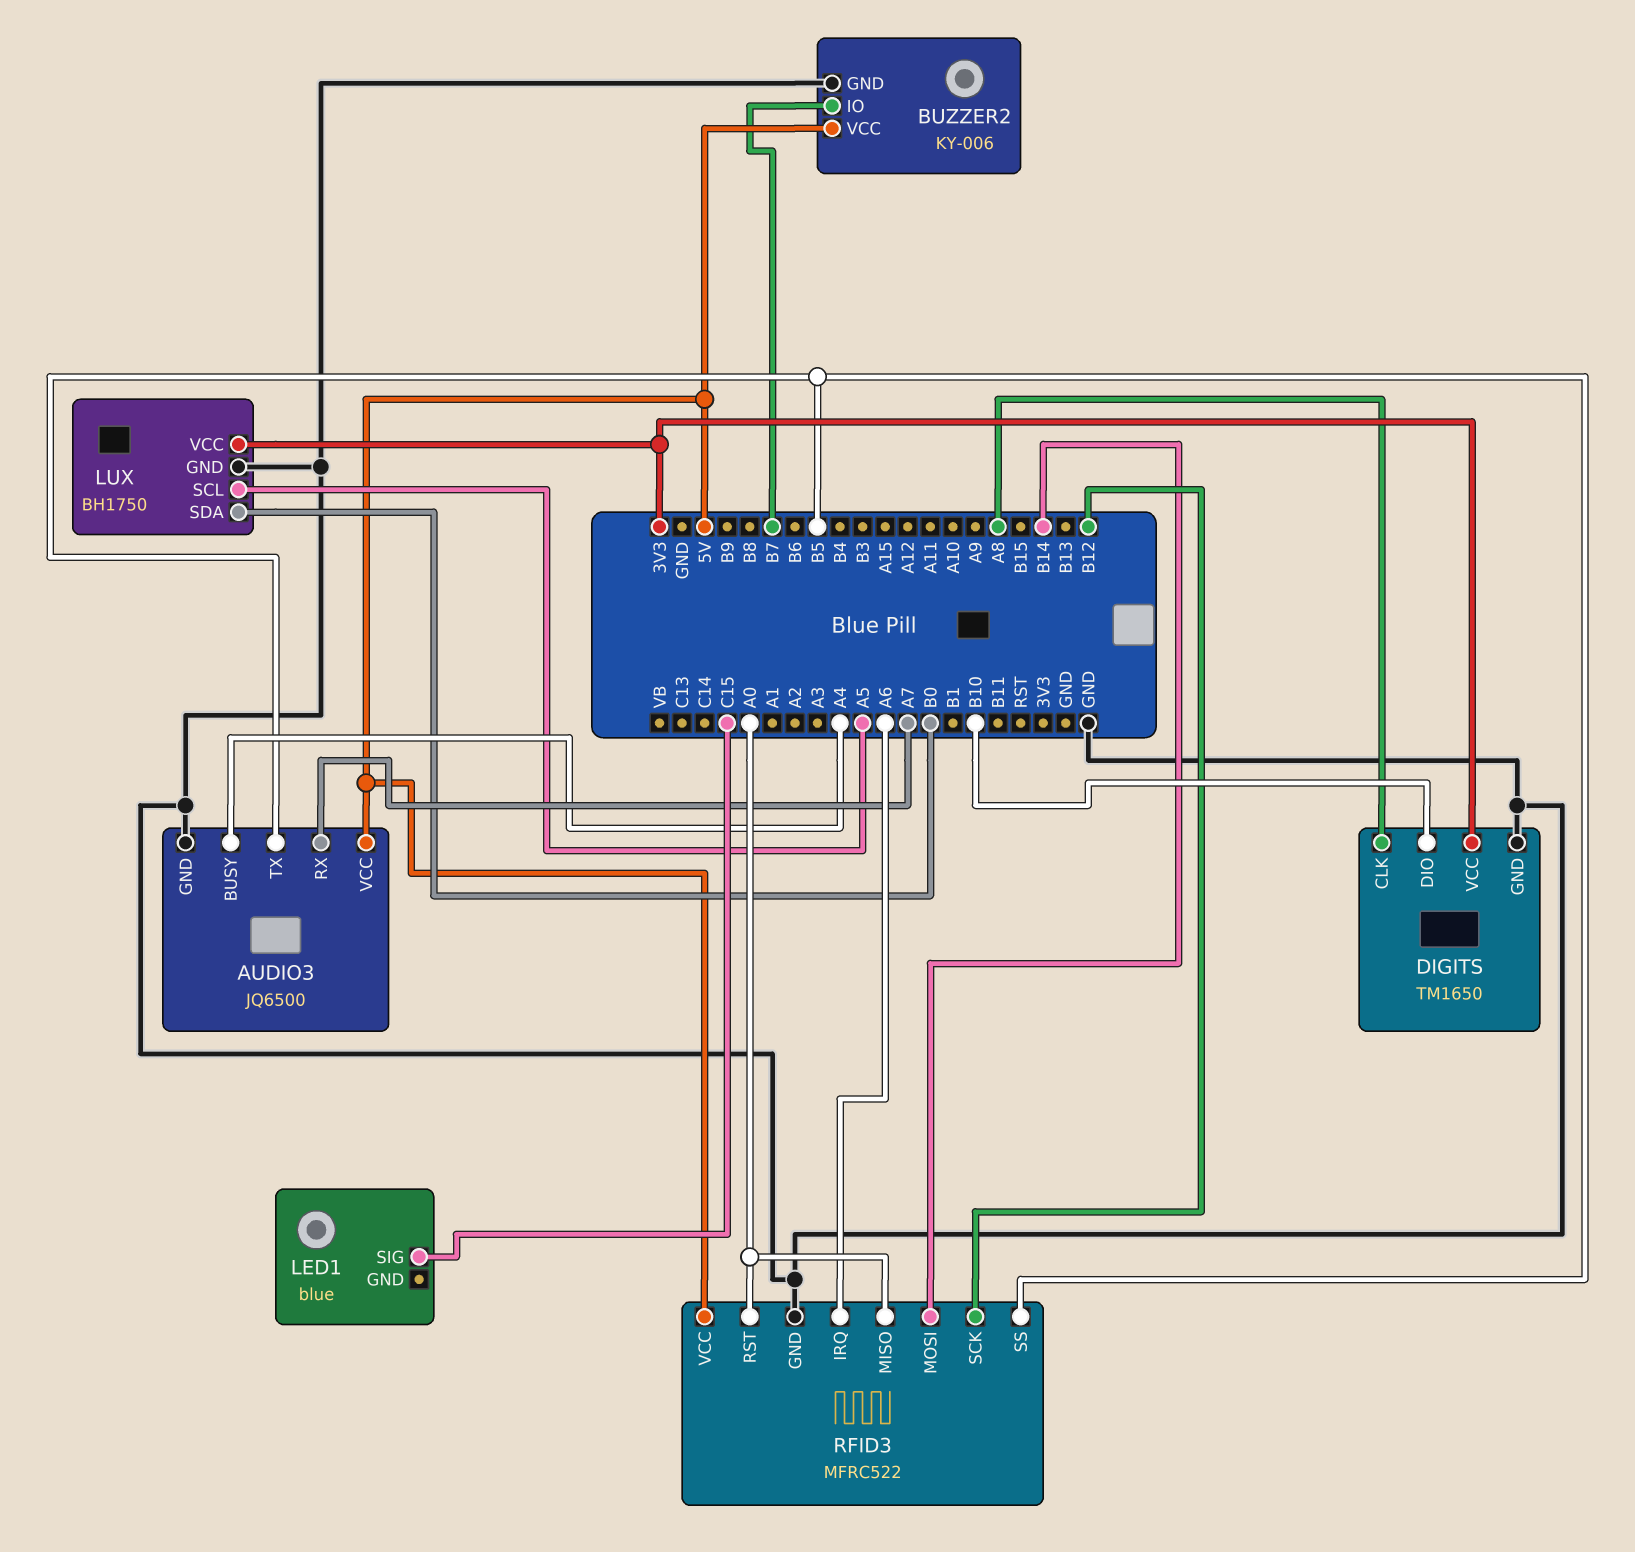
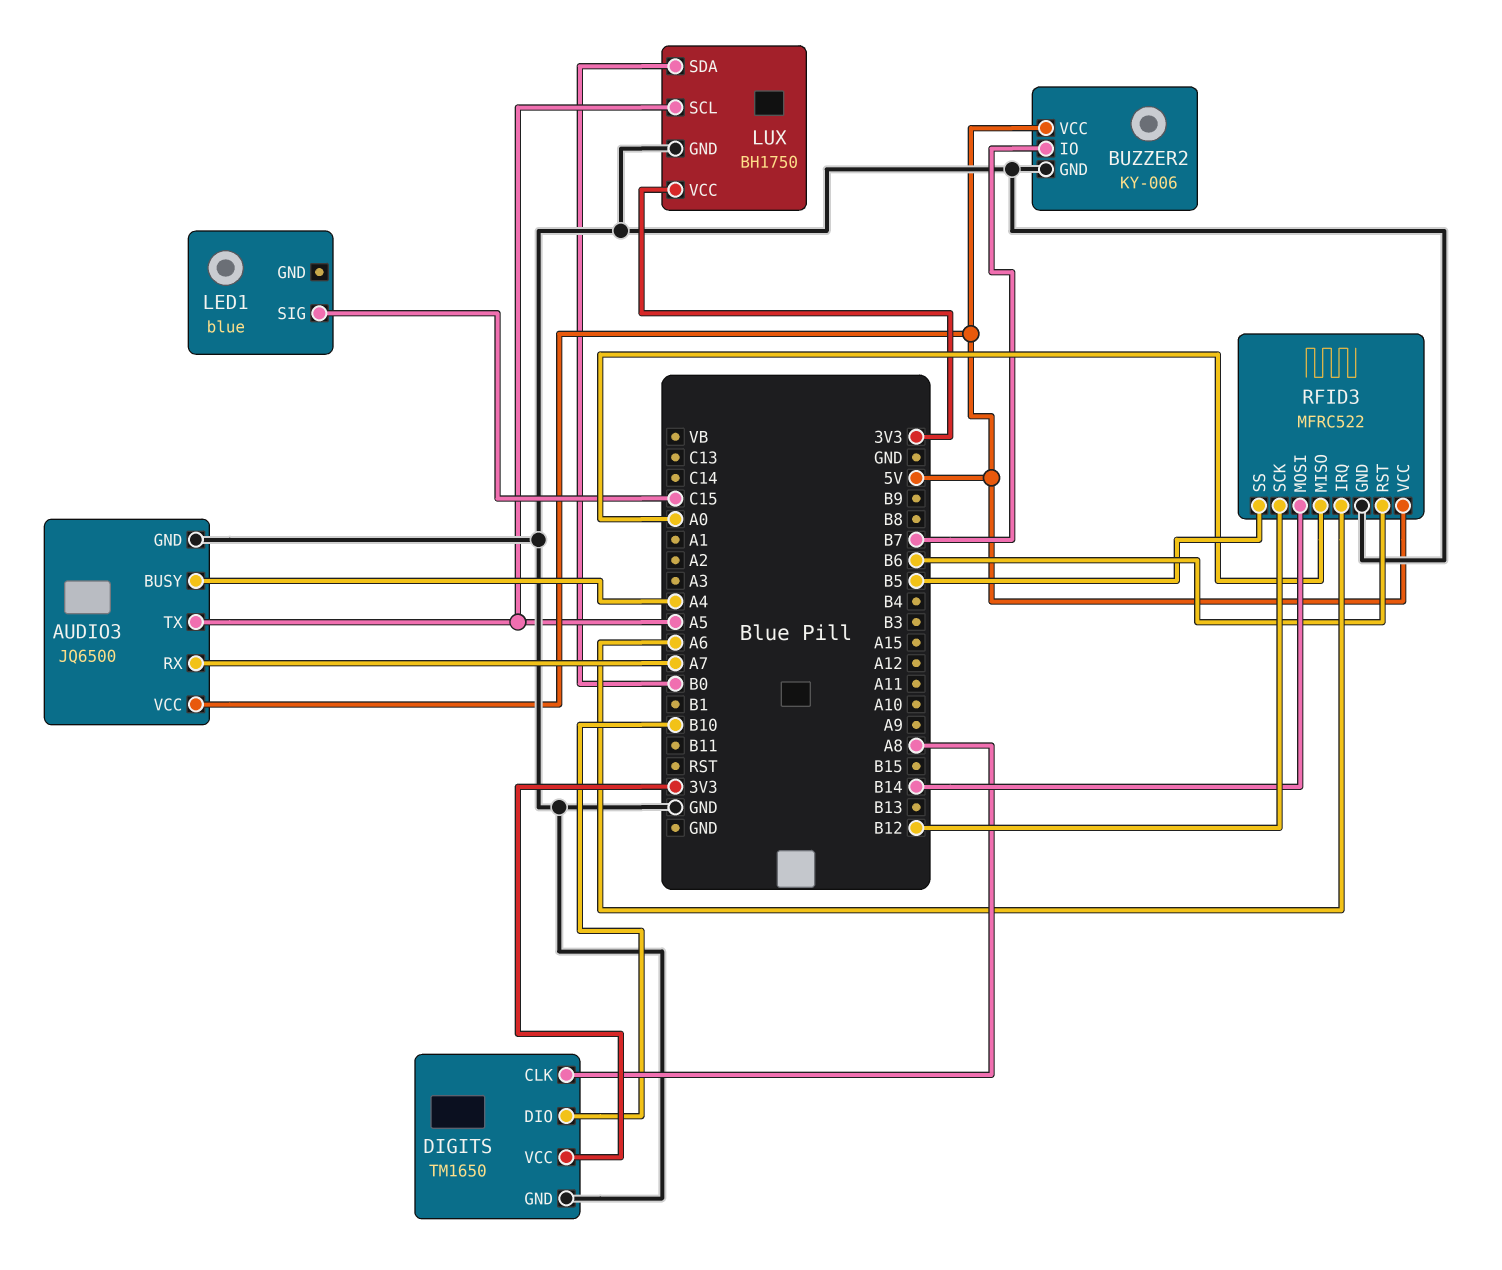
AUDIO3 pin TX: B5 -> A5
RFID3 pin RST: A0 -> B6

